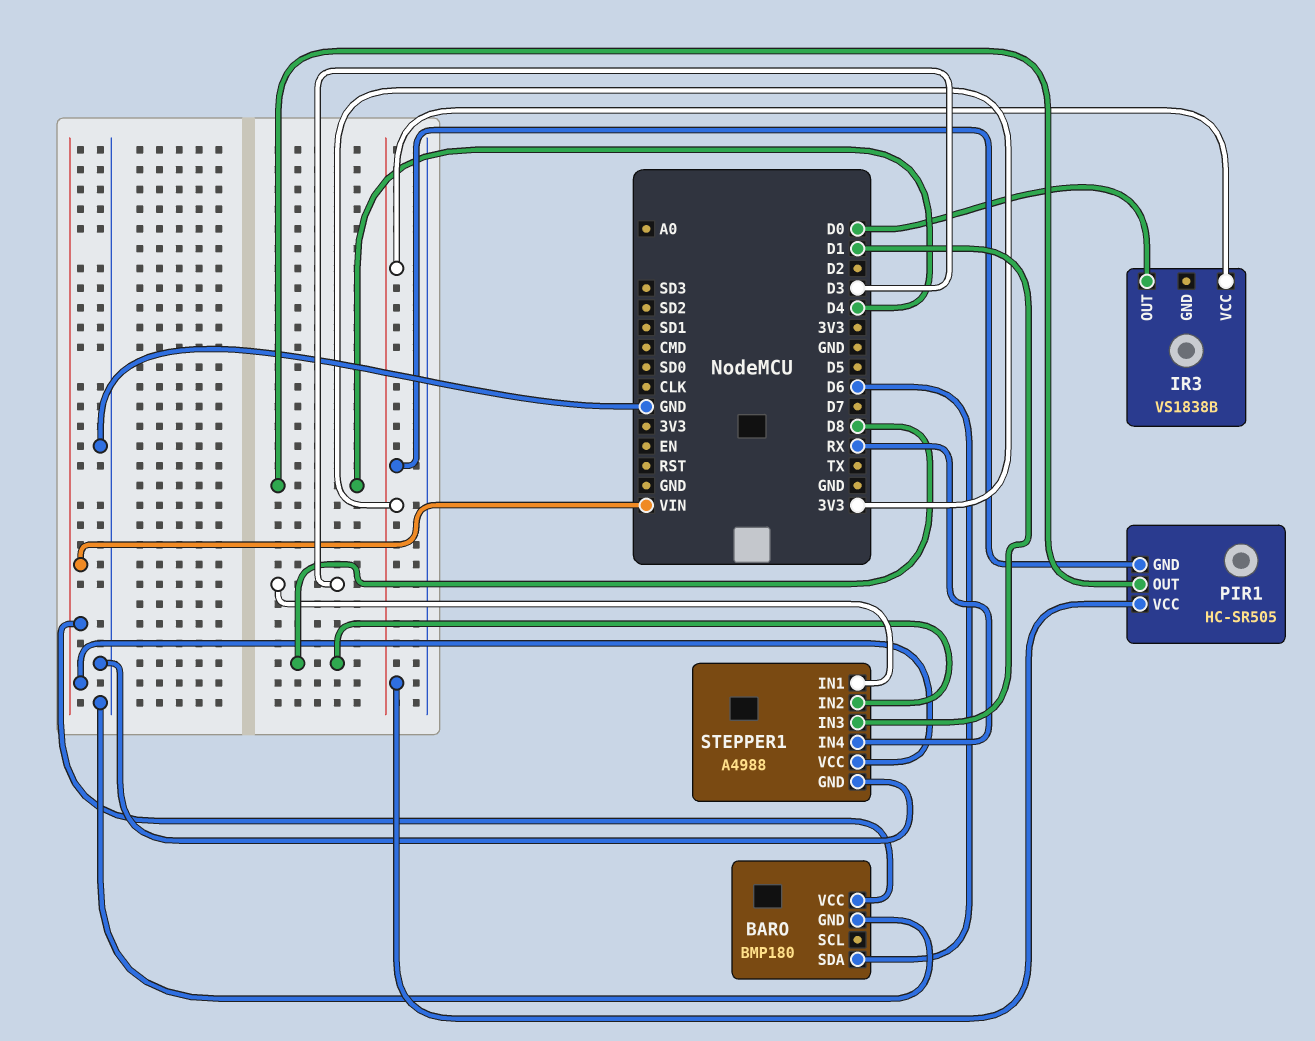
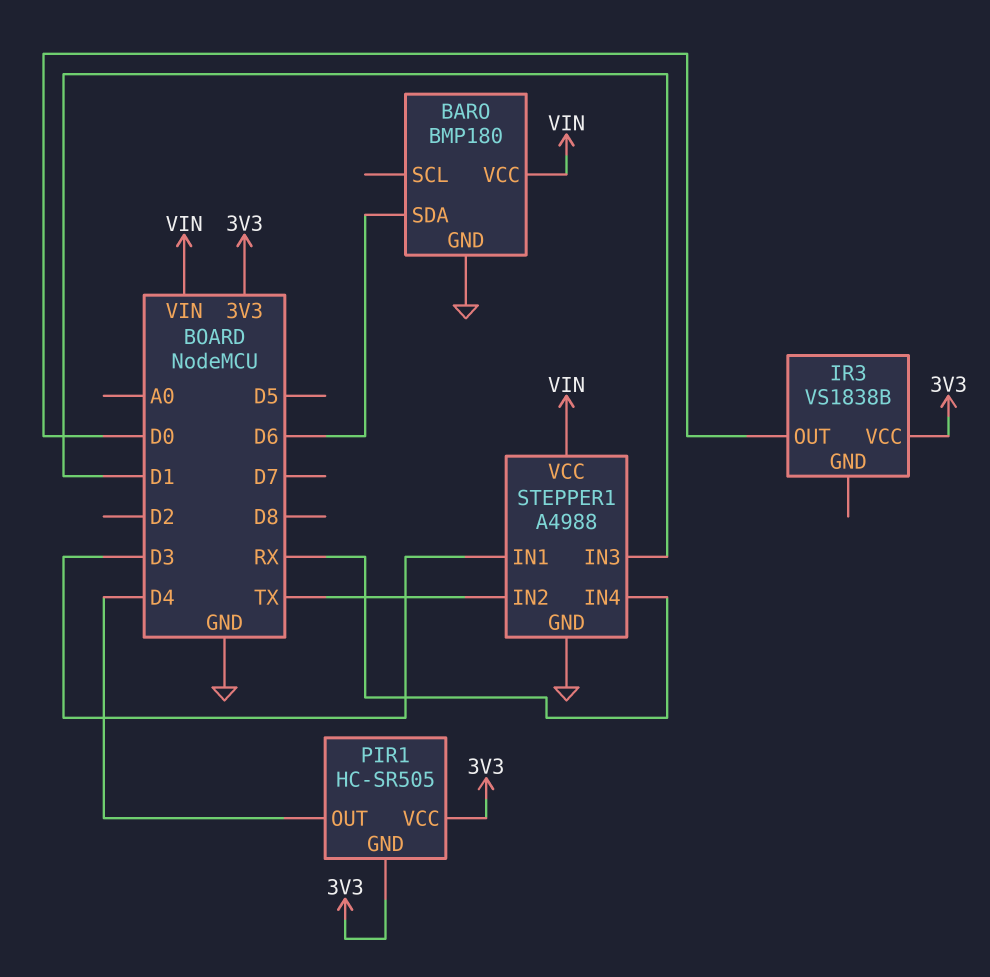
STEPPER1 pin IN2: D8 -> TX

